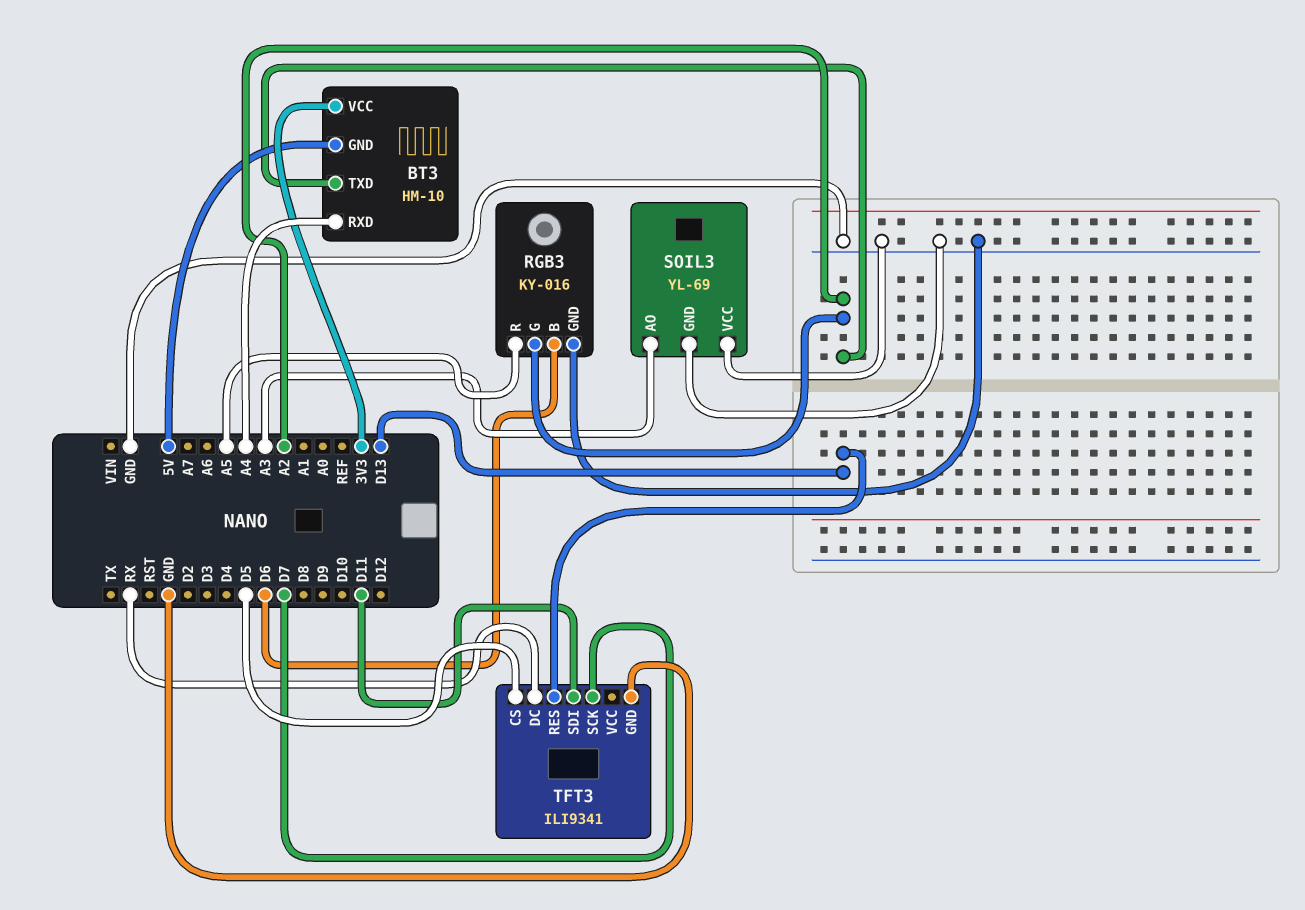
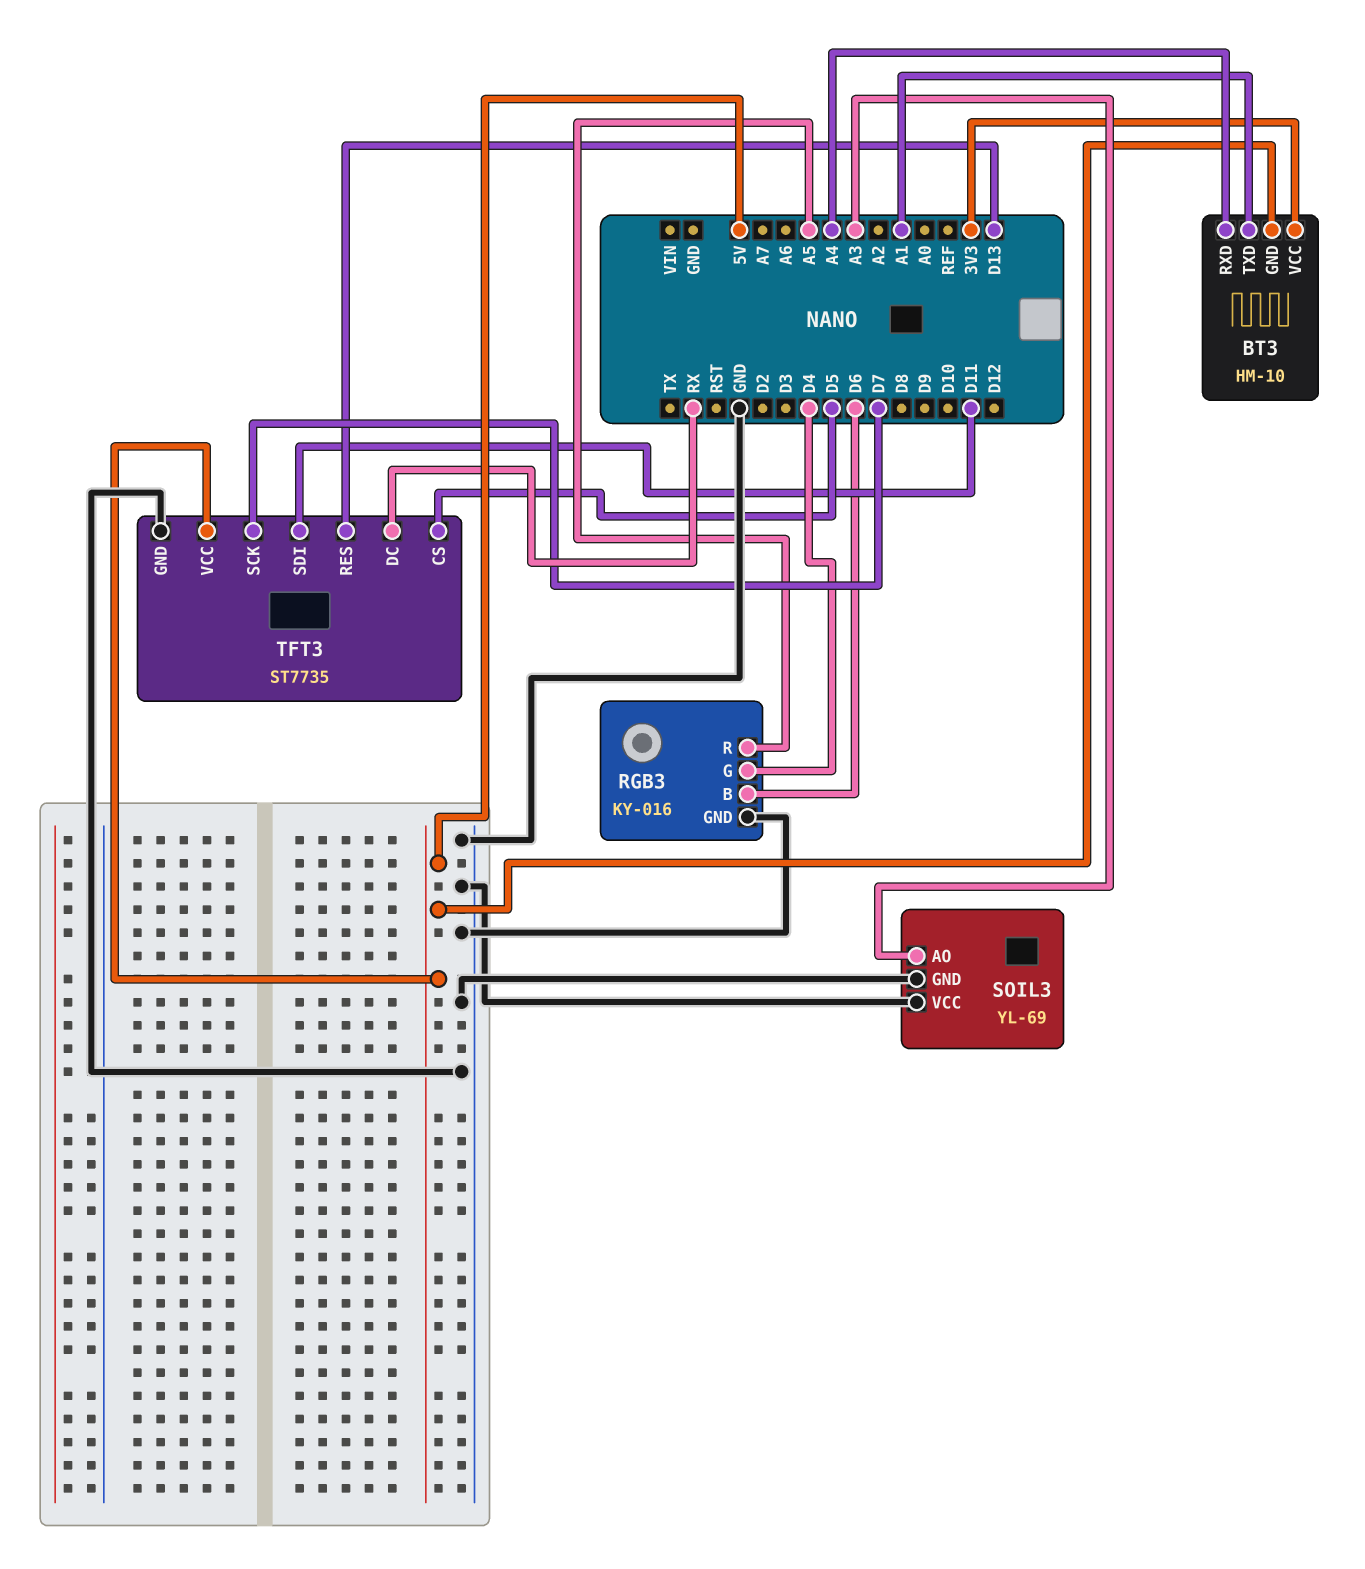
BT3 pin TXD: A2 -> A1
RGB3 pin G: A2 -> D4
TFT3: ILI9341 -> ST7735
TFT3 pin VCC: none -> 5V

